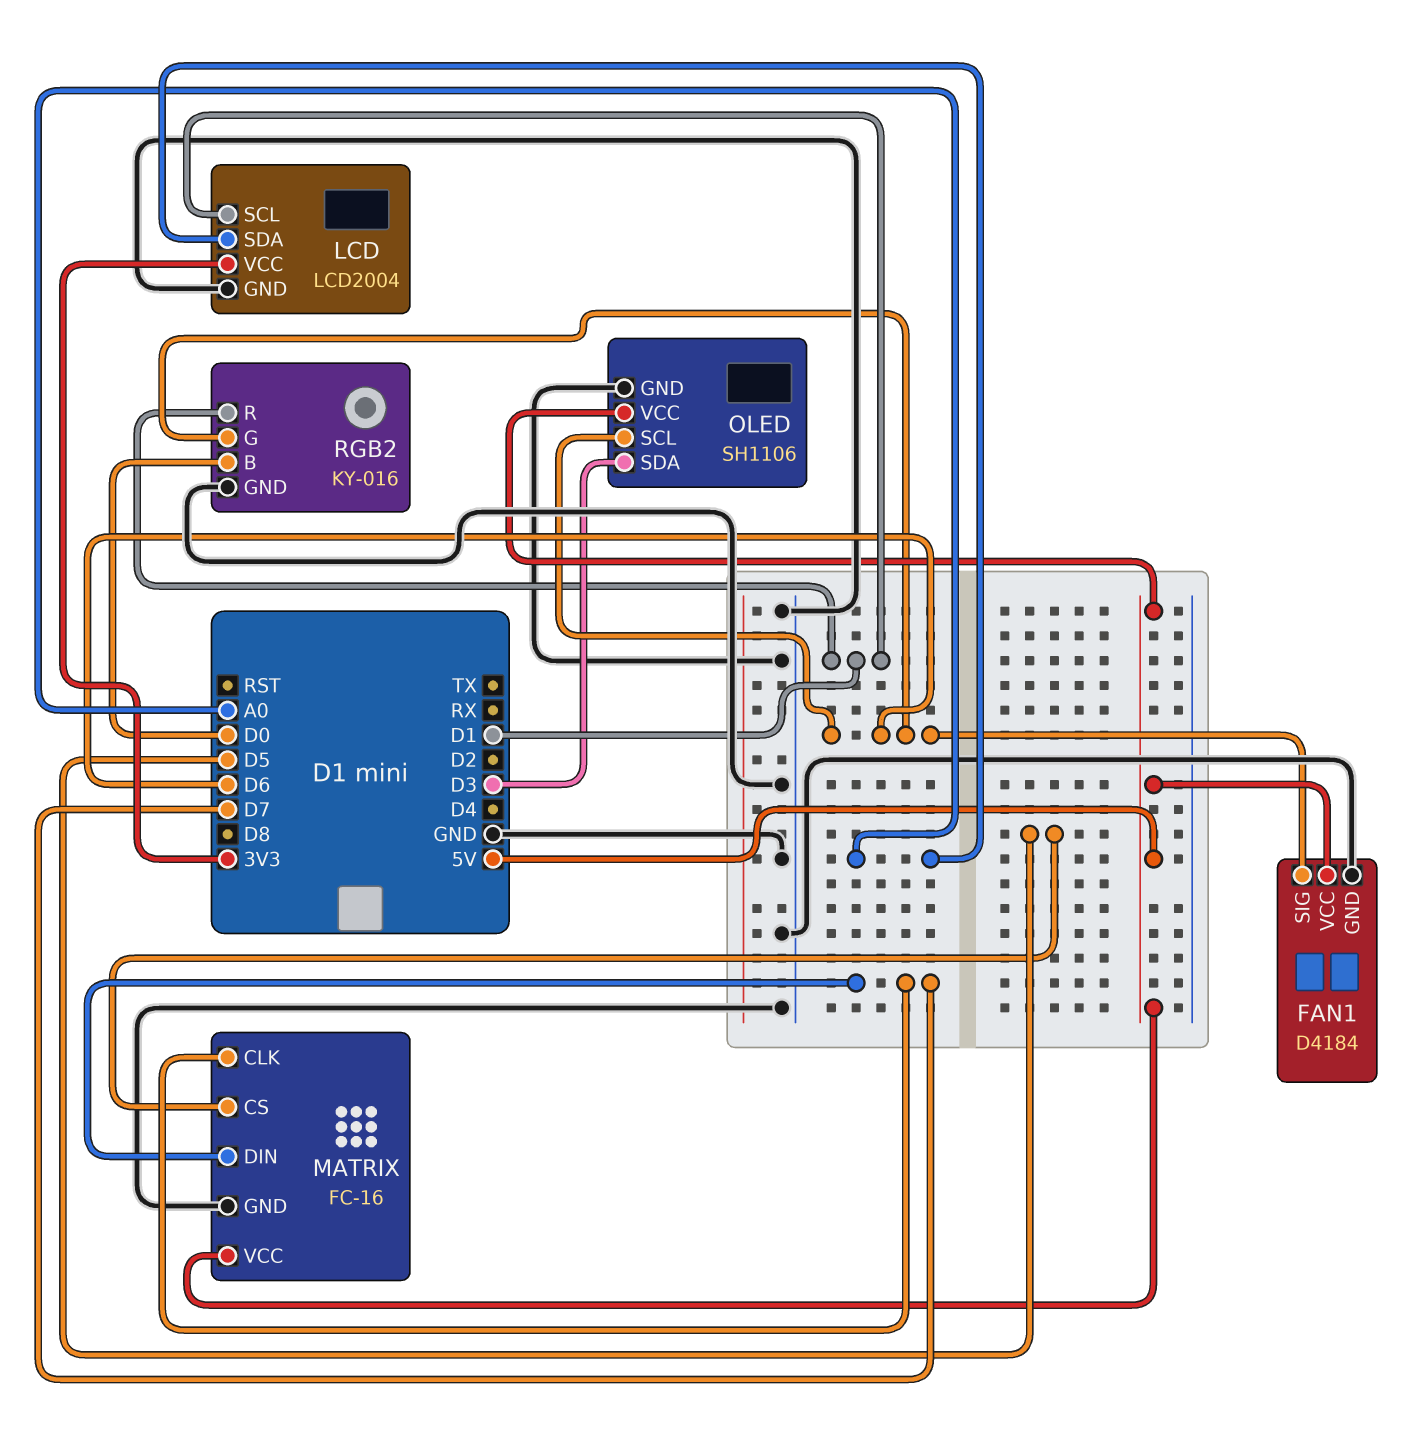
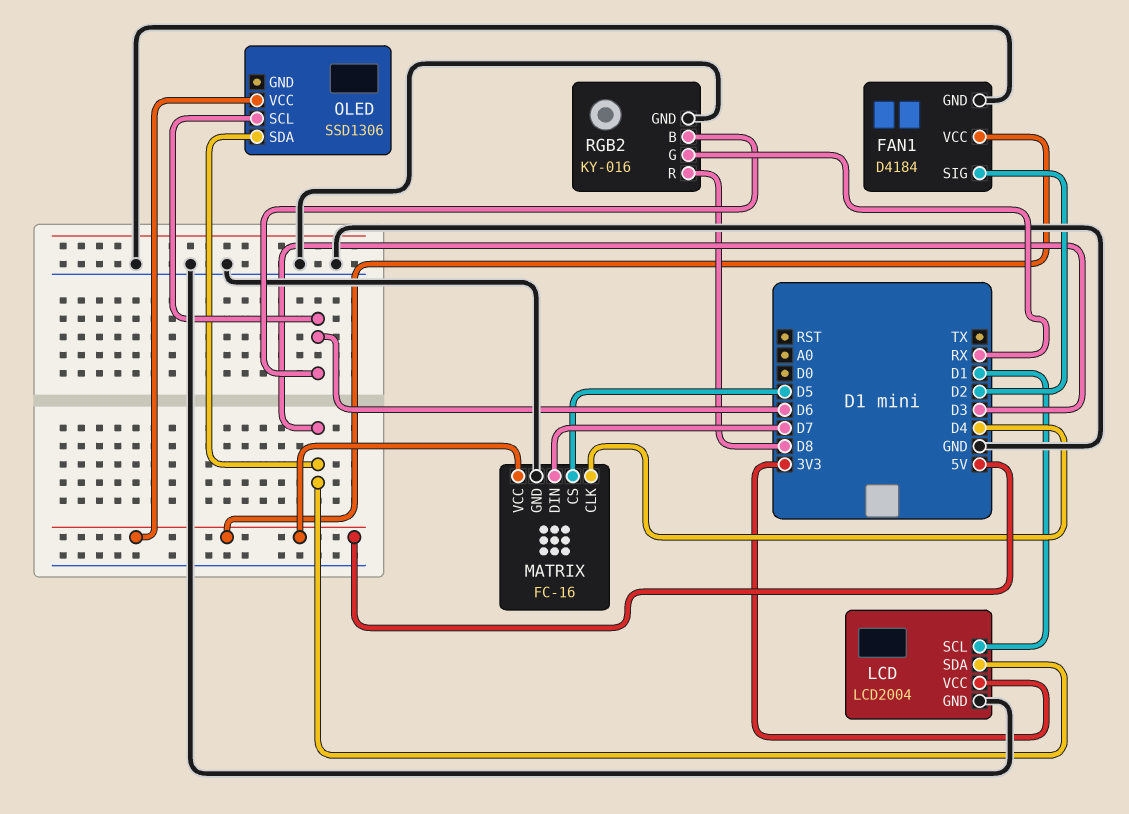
FAN1 pin SIG: D6 -> D2
LCD pin SDA: A0 -> D3
MATRIX pin CLK: D7 -> D4
OLED: SH1106 -> SSD1306
OLED pin GND: GND -> none
RGB2 pin B: D0 -> D6
RGB2 pin G: D6 -> RX
RGB2 pin R: D1 -> D8

